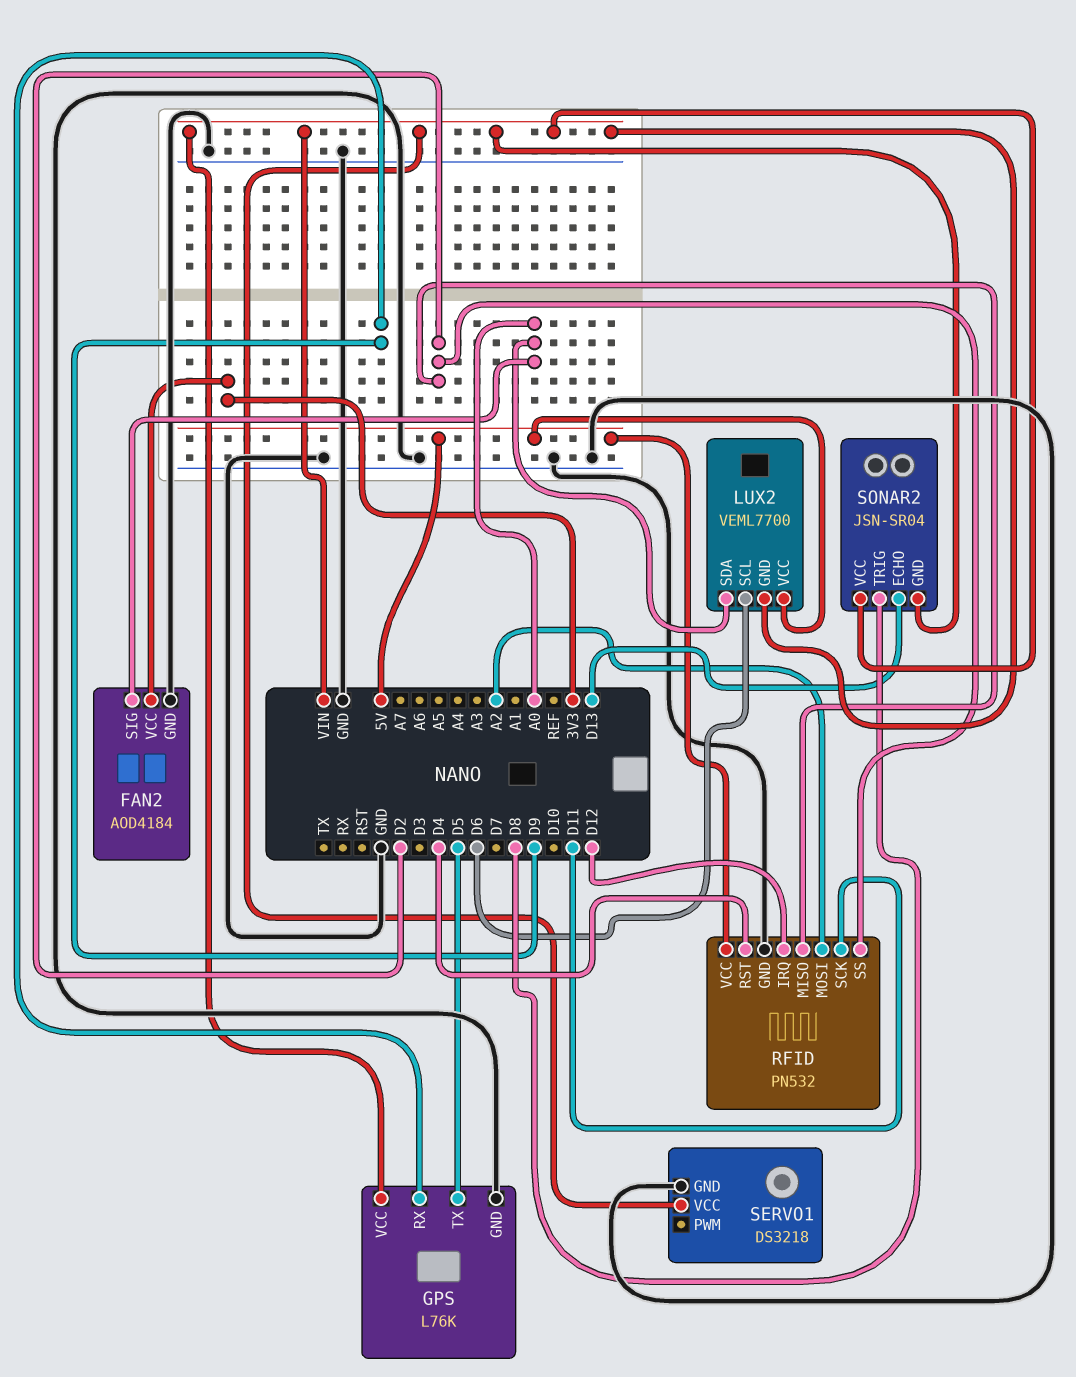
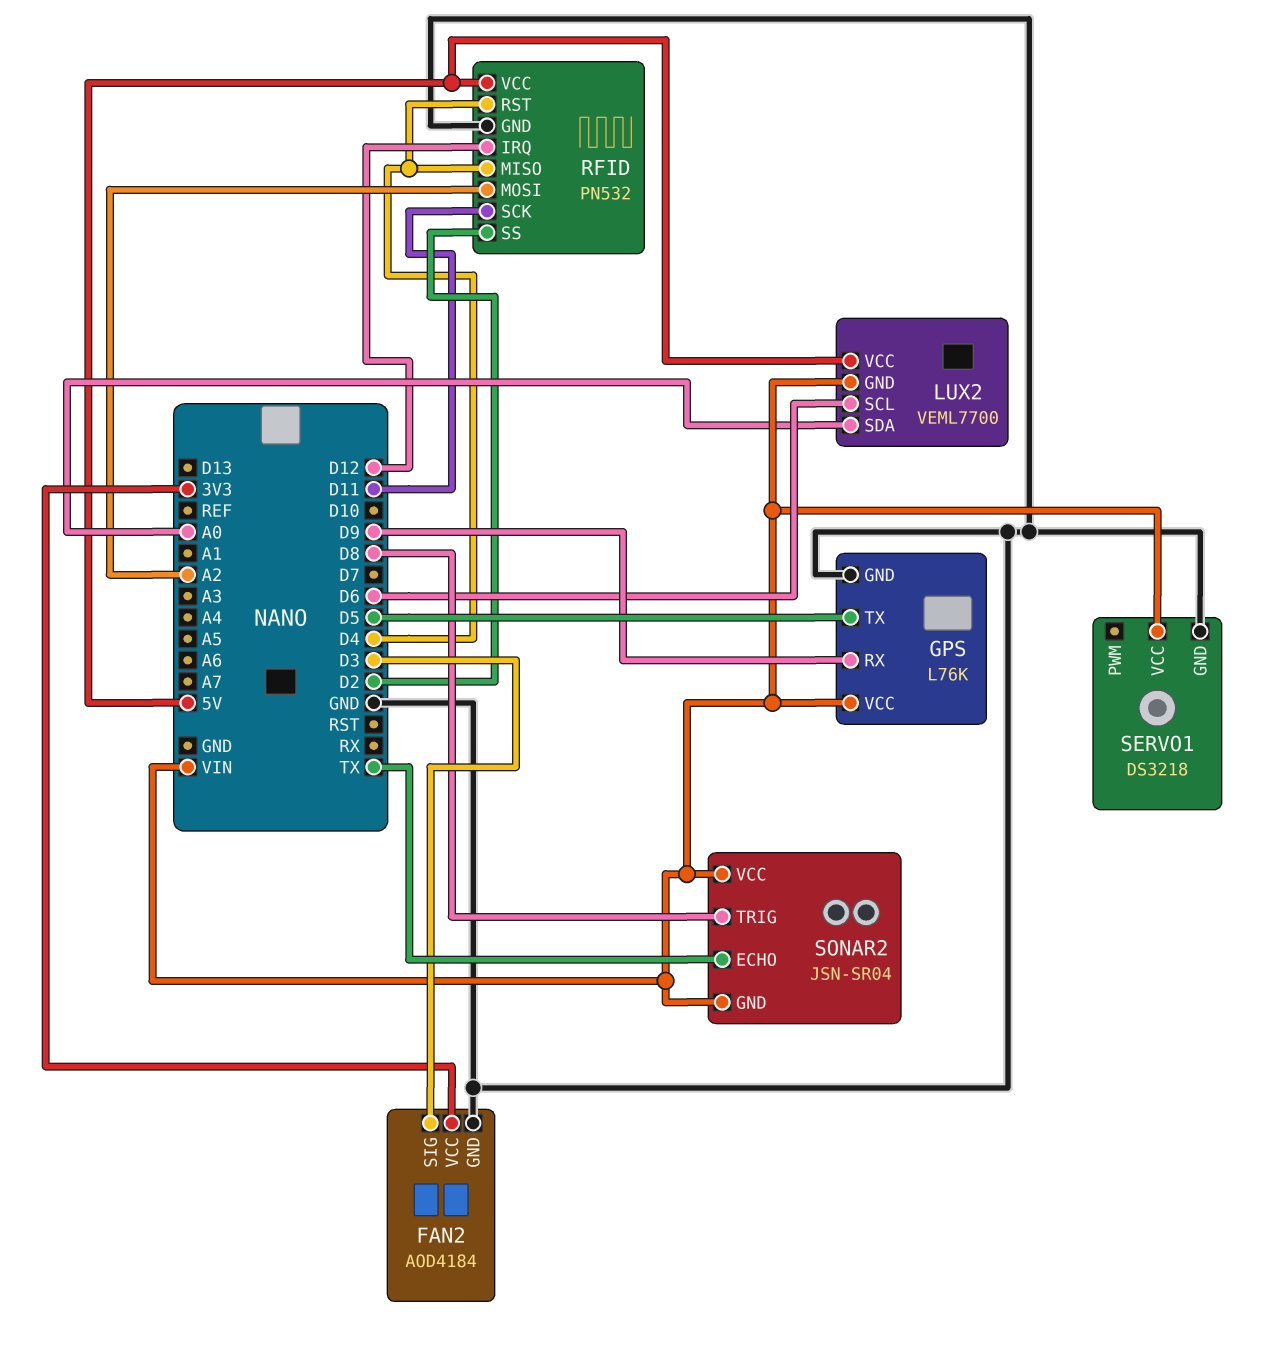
FAN2 pin SIG: A0 -> D3
RFID pin MISO: D2 -> D4
SONAR2 pin ECHO: D13 -> TX

